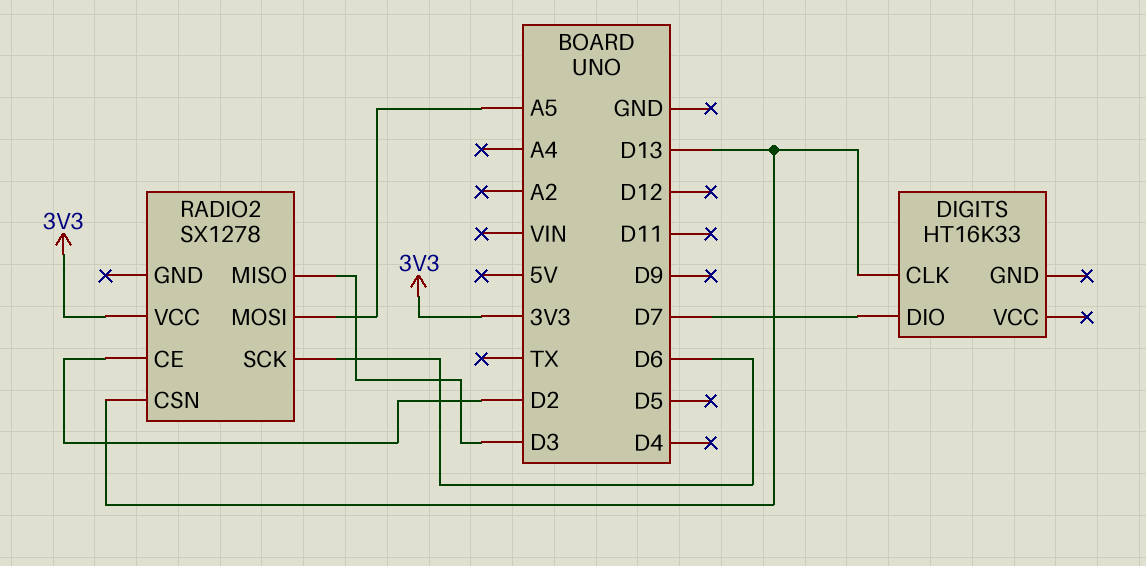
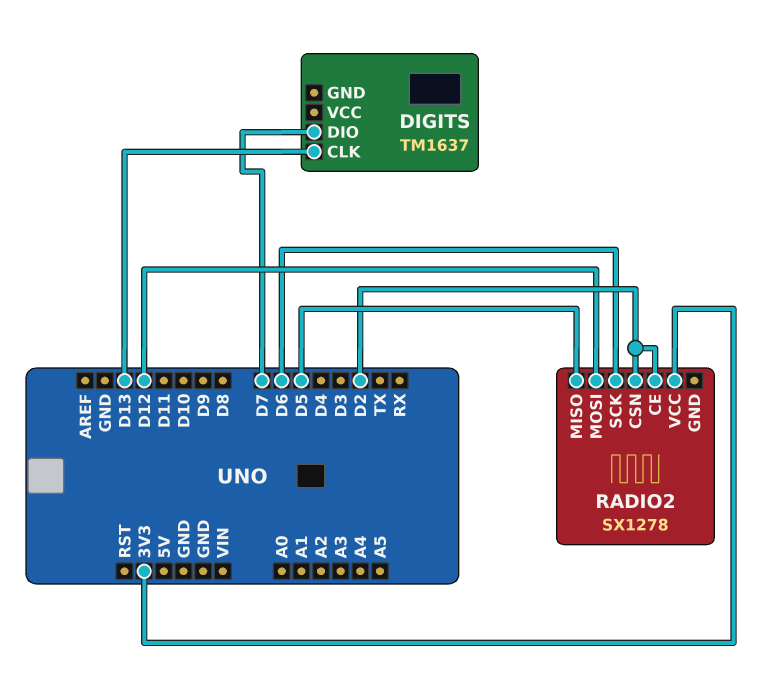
DIGITS: HT16K33 -> TM1637
RADIO2 pin CSN: D13 -> D2
RADIO2 pin MISO: D3 -> D5
RADIO2 pin MOSI: A5 -> D12

